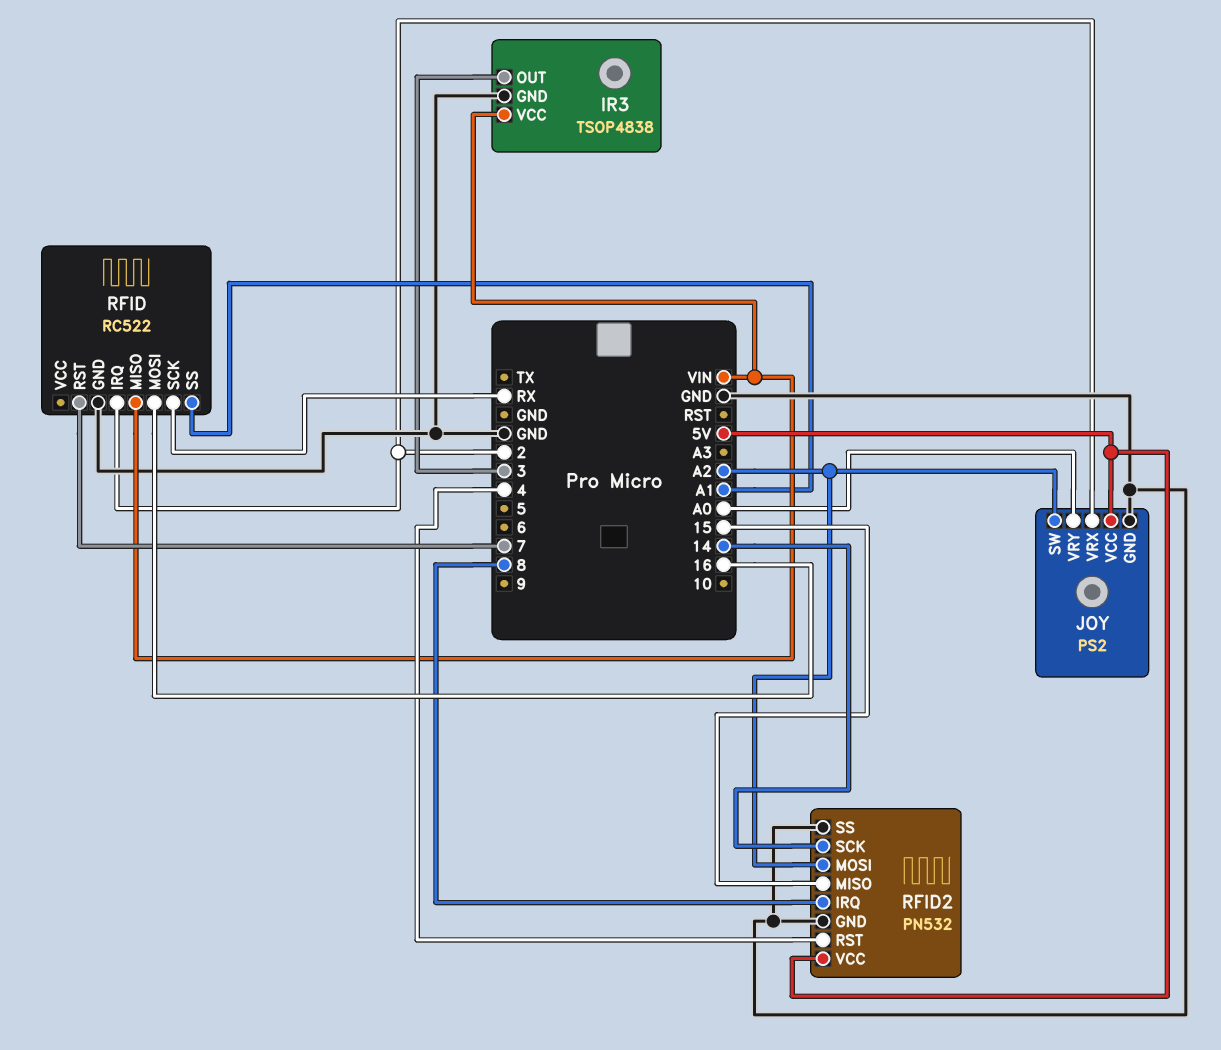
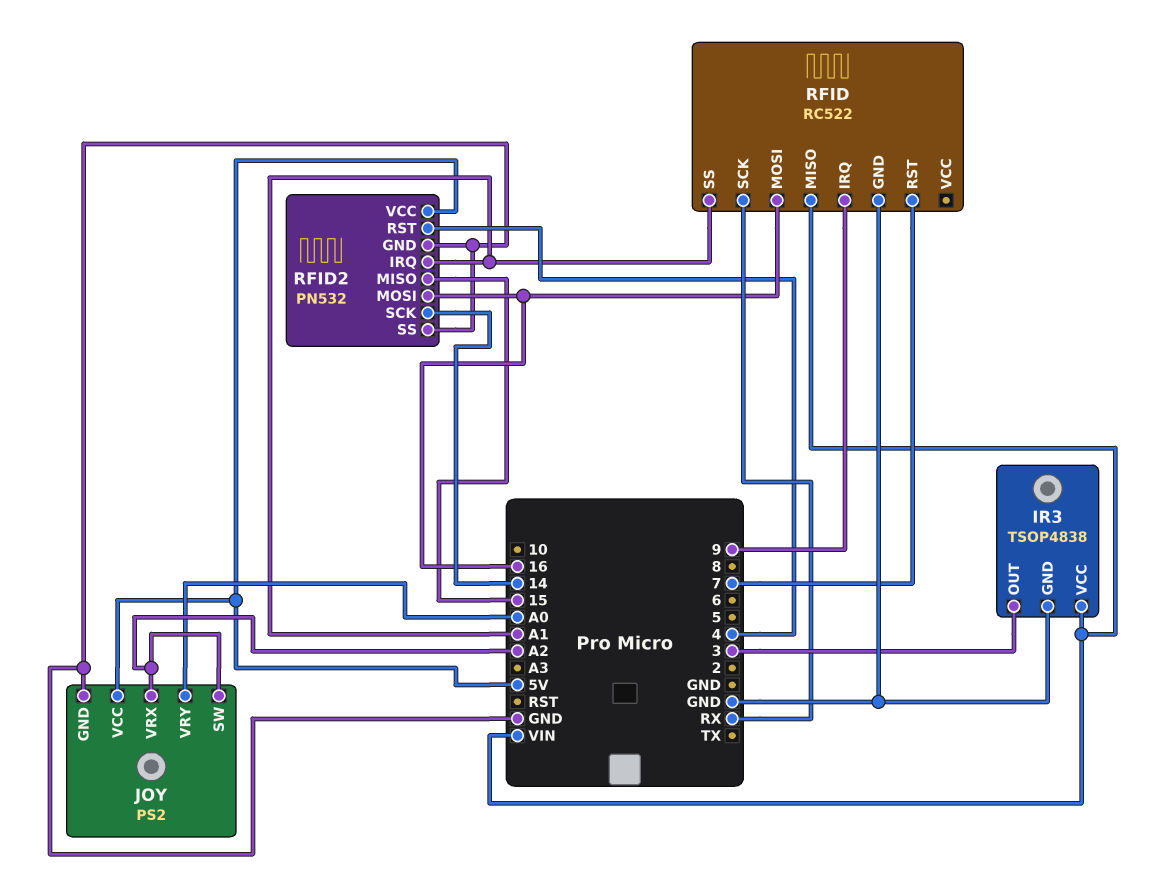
JOY pin VRX: 2 -> A2
RFID pin IRQ: 2 -> 9
RFID2 pin IRQ: 8 -> A1
RFID2 pin MOSI: A2 -> 16

